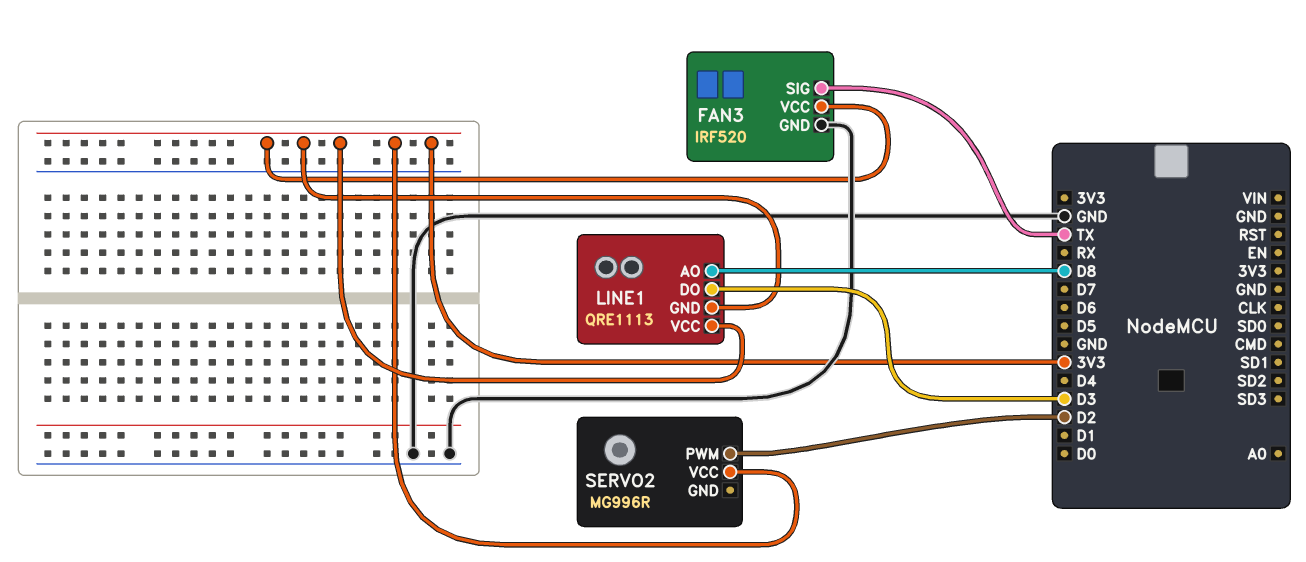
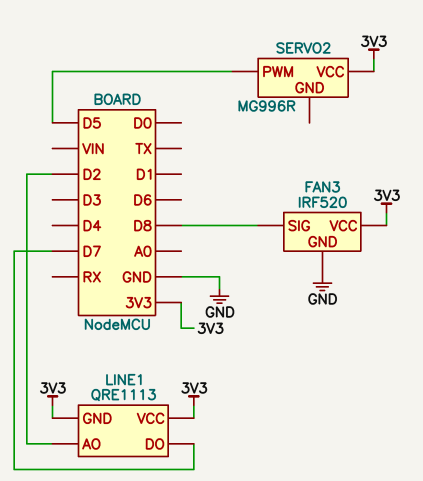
FAN3 pin SIG: TX -> D8
LINE1 pin AO: D8 -> D2
LINE1 pin DO: D3 -> D7
SERVO2 pin PWM: D2 -> D5

